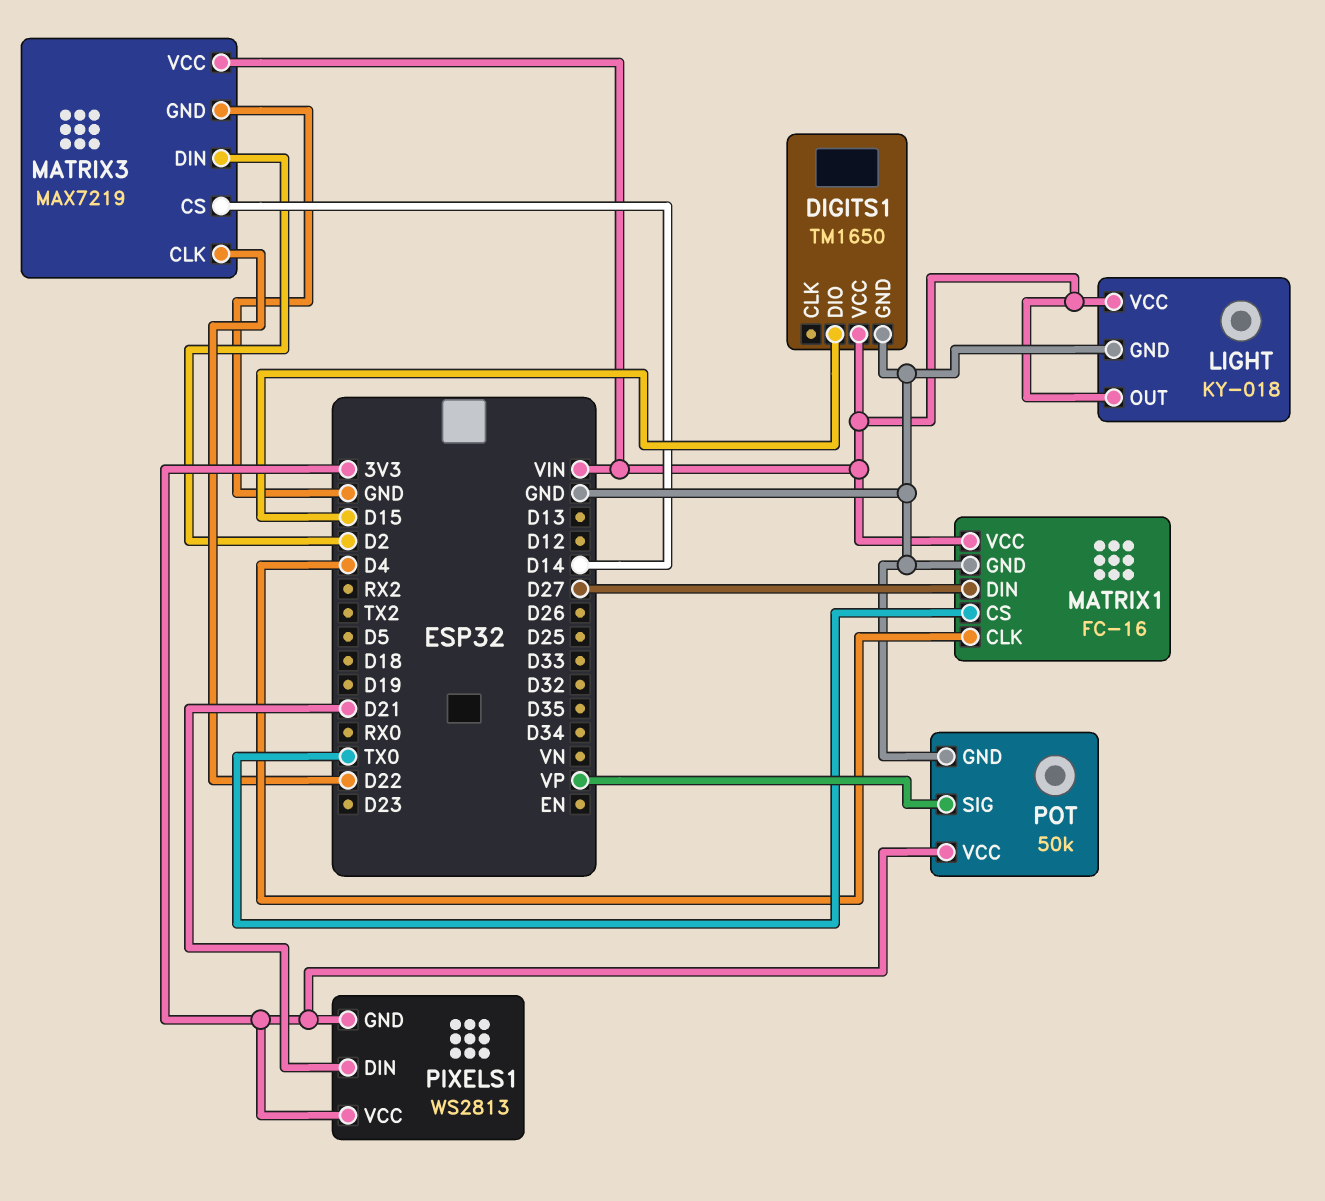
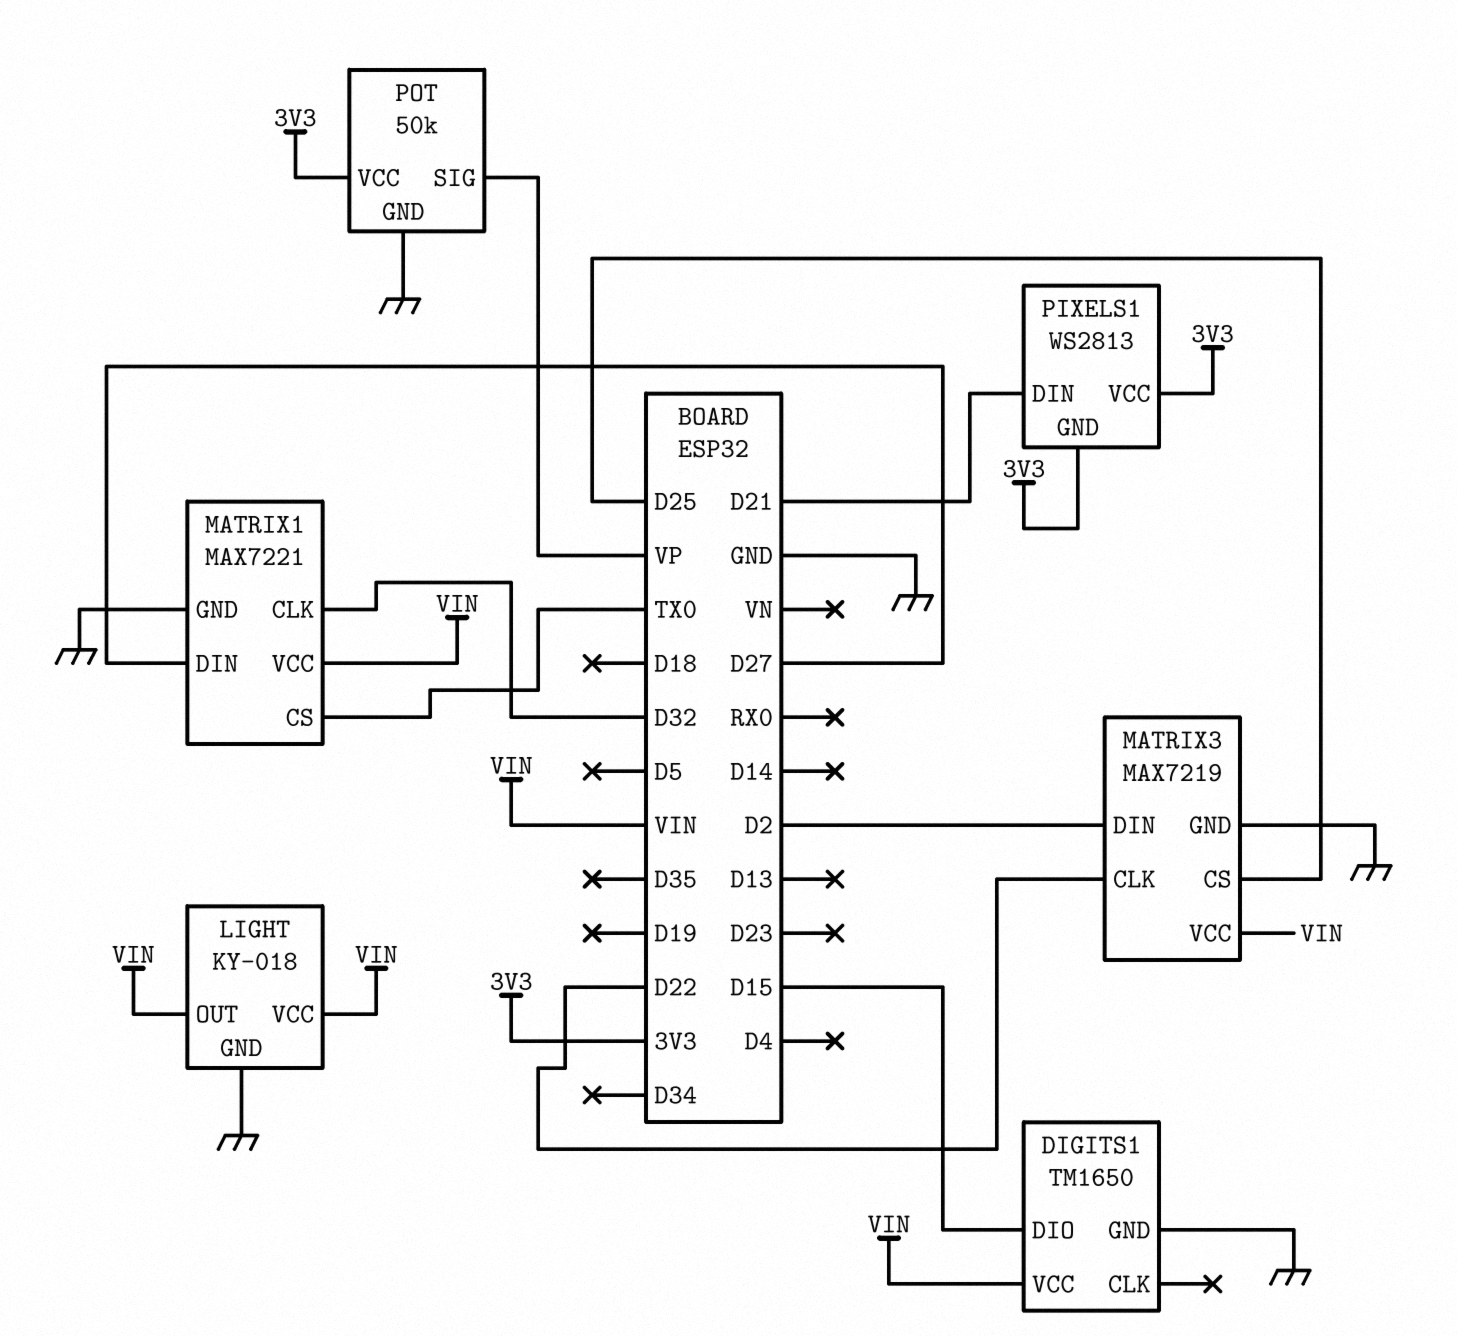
MATRIX1: FC-16 -> MAX7221
MATRIX1 pin CLK: D4 -> D32
MATRIX3 pin CS: D14 -> D25

